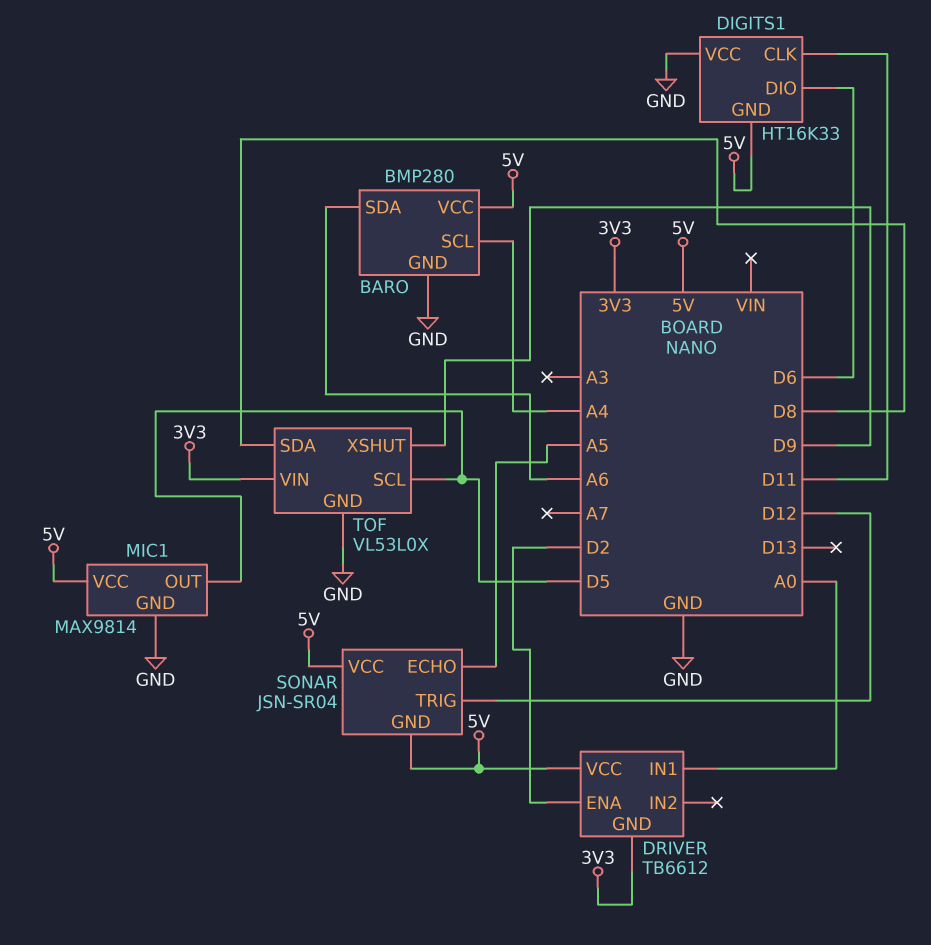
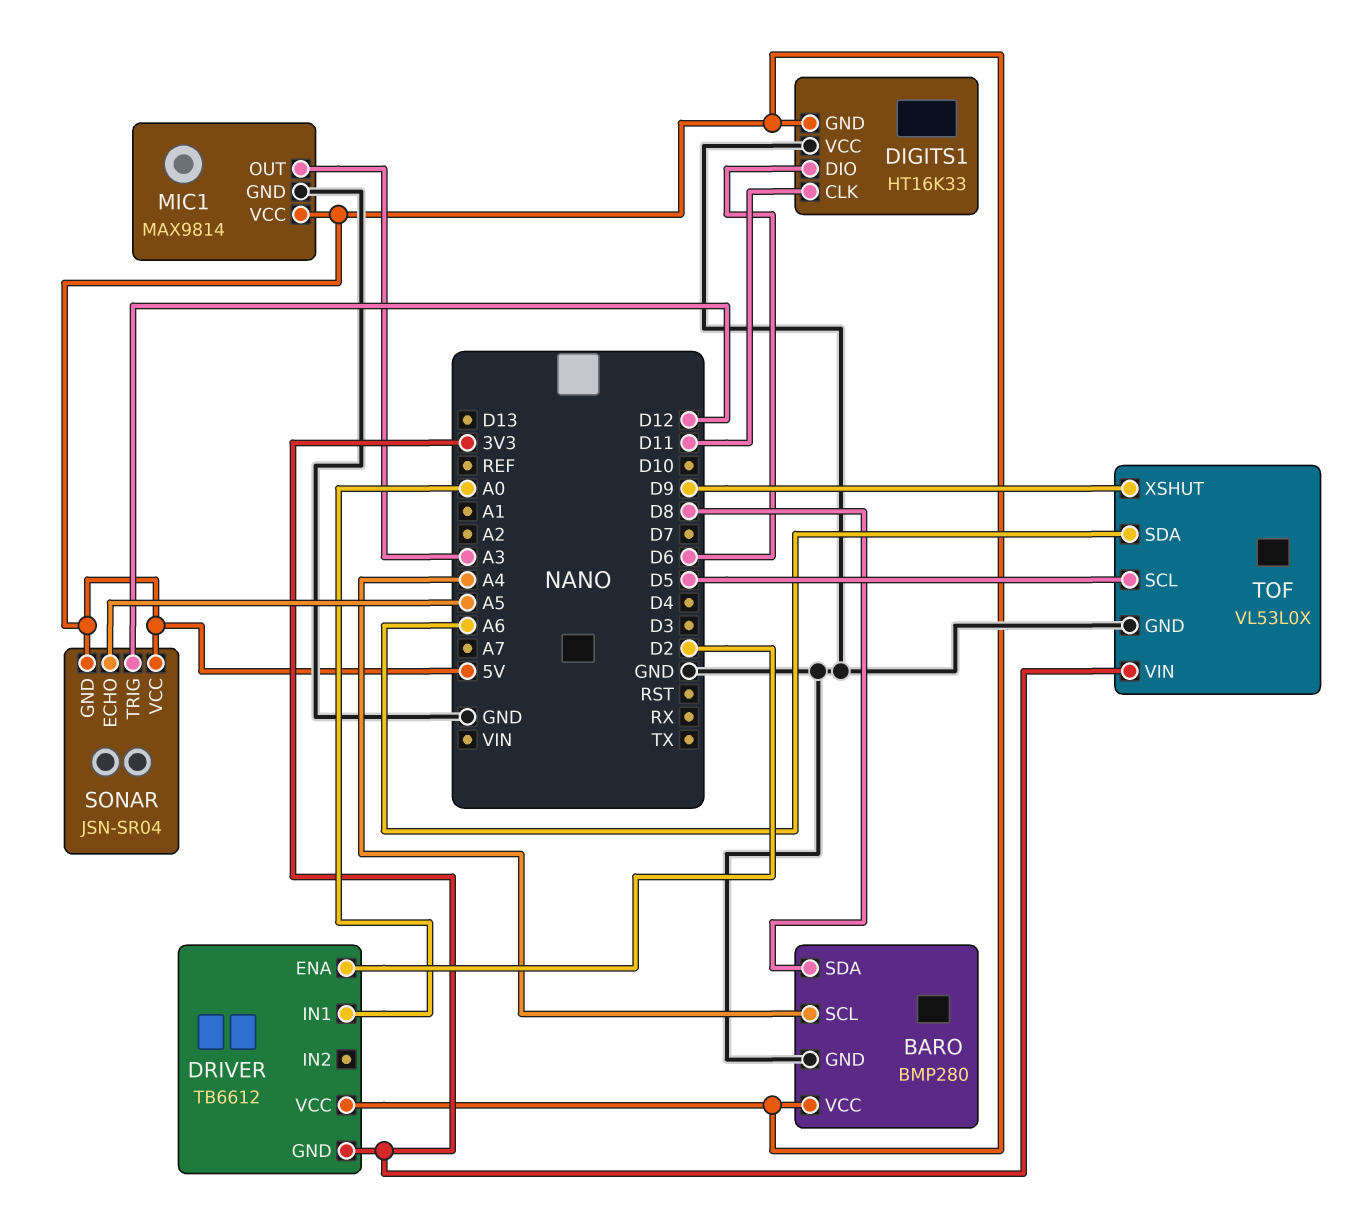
BARO pin SDA: A6 -> D8
MIC1 pin OUT: D5 -> A3
TOF pin SDA: D8 -> A6

